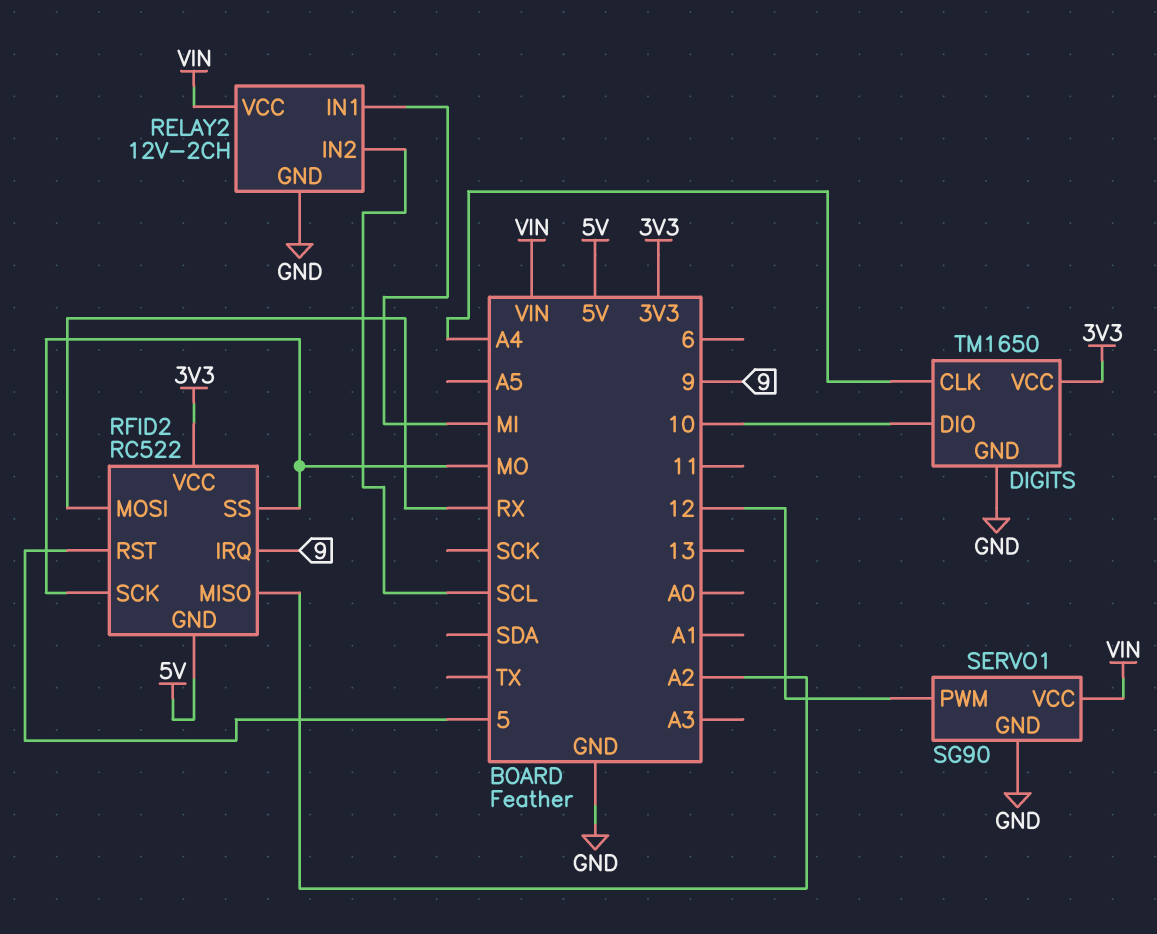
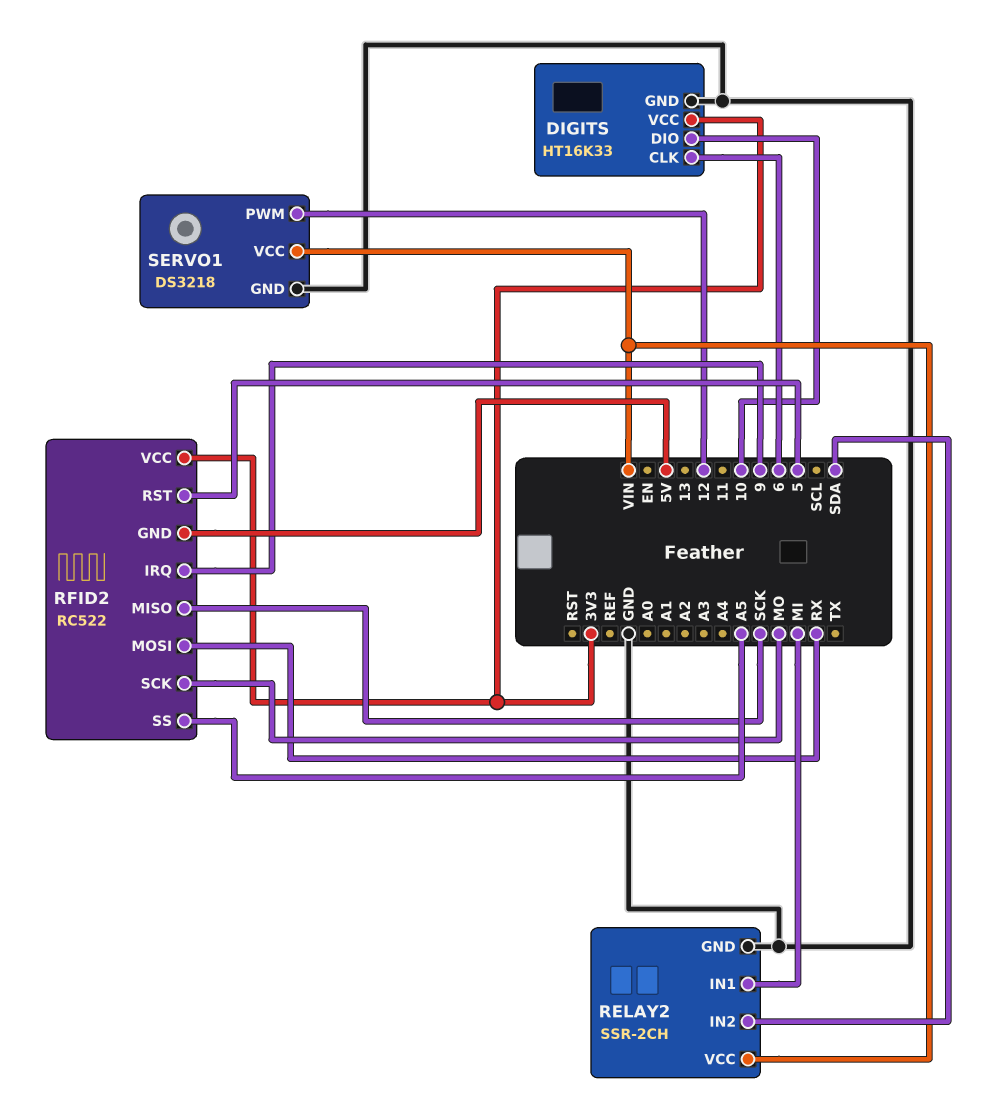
DIGITS: TM1650 -> HT16K33
DIGITS pin CLK: A4 -> 6
RELAY2: 12V-2CH -> SSR-2CH
RELAY2 pin IN2: SCL -> SDA
RFID2 pin MISO: A2 -> SCK
RFID2 pin SS: MO -> A5
SERVO1: SG90 -> DS3218

